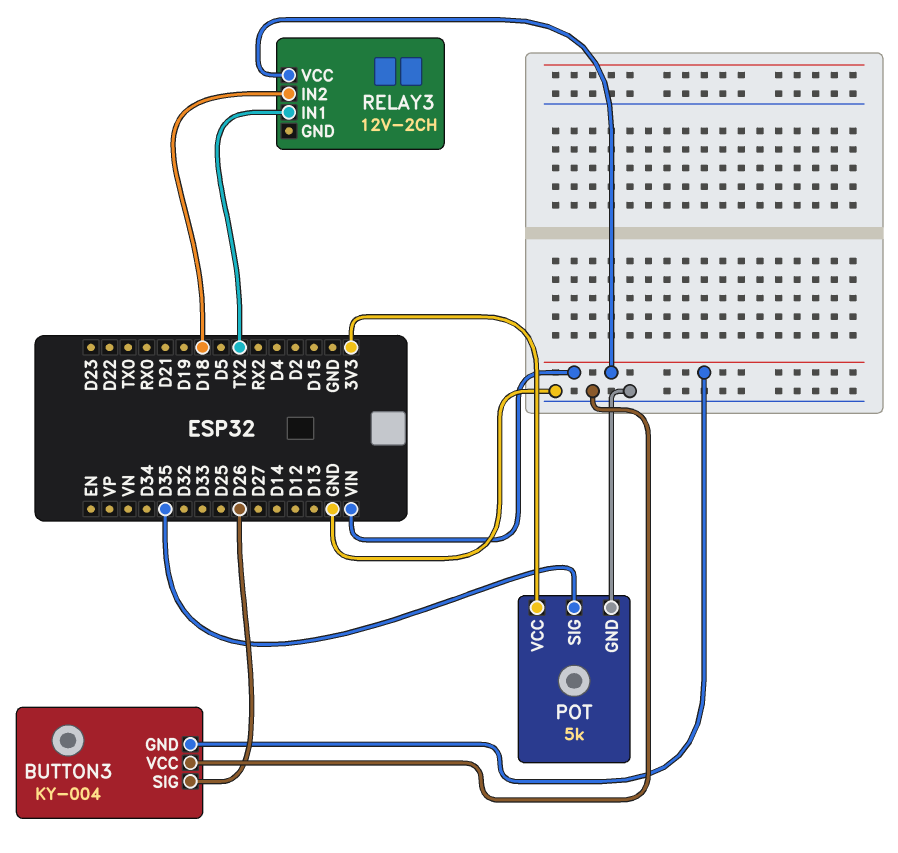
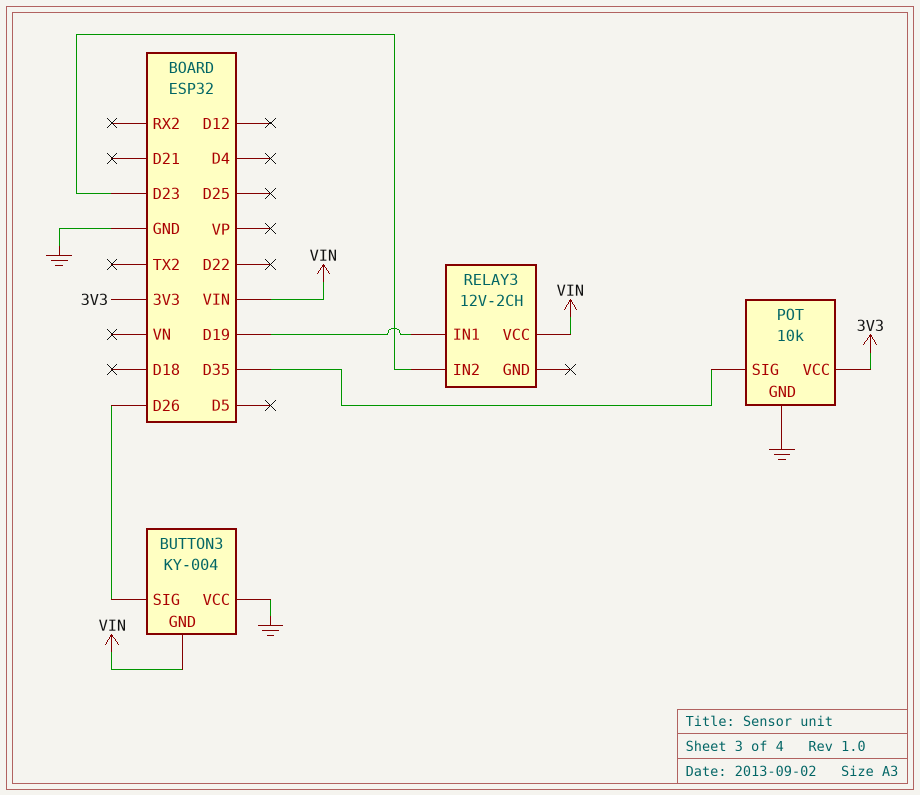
POT: 5k -> 10k
RELAY3 pin IN1: TX2 -> D19
RELAY3 pin IN2: D18 -> D23

